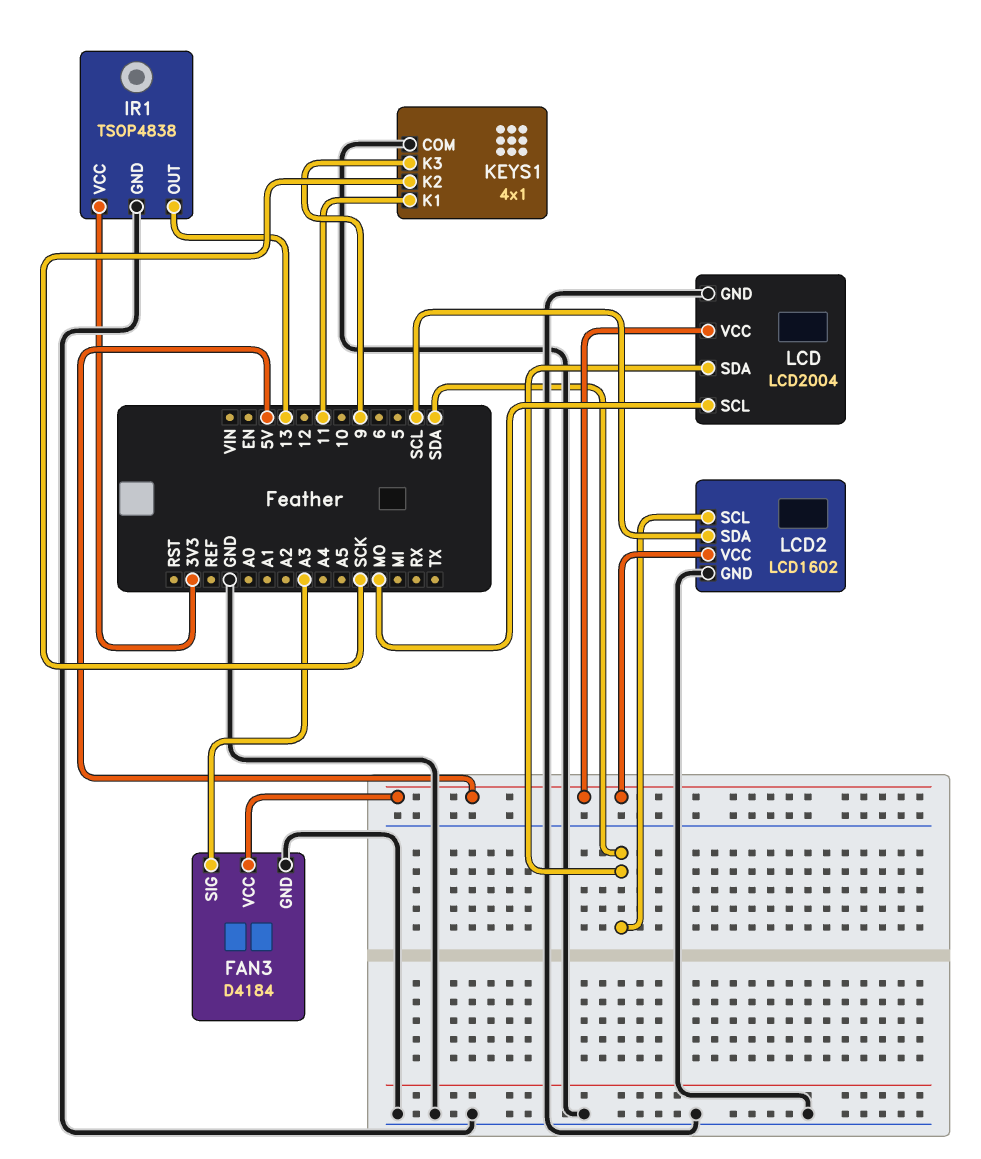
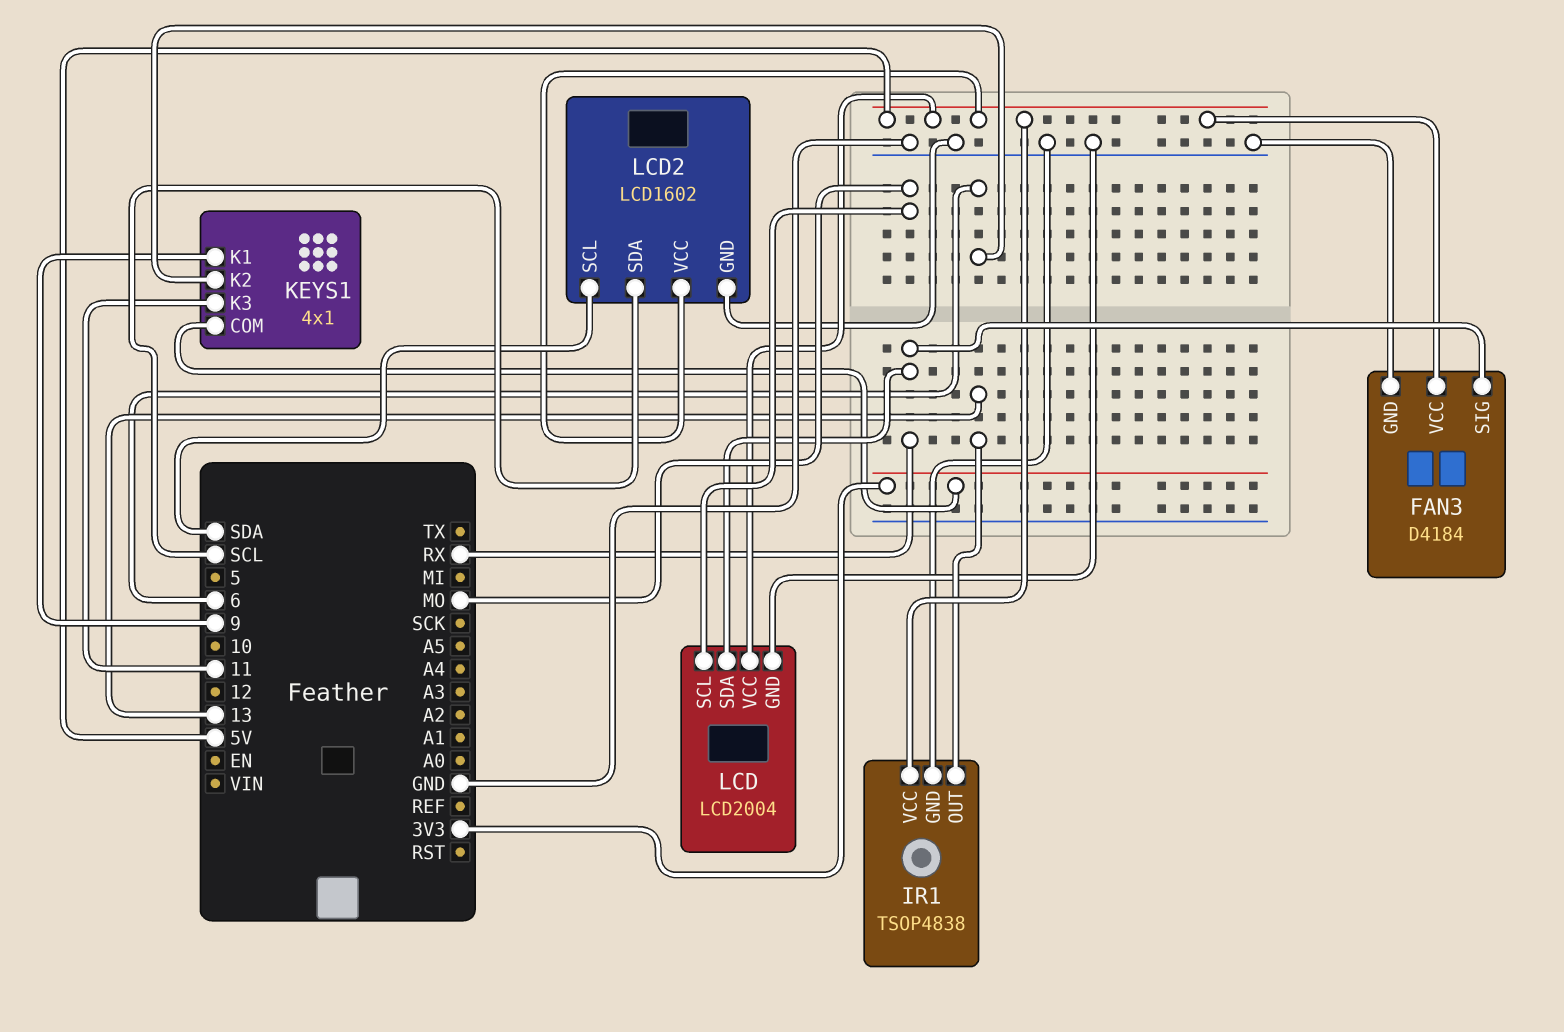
FAN3 pin SIG: A3 -> RX
IR1 pin VCC: 3V3 -> 5V
KEYS1 pin COM: GND -> 3V3
KEYS1 pin K1: 11 -> 9
KEYS1 pin K2: SCK -> 6
KEYS1 pin K3: 9 -> 11
LCD pin SDA: SDA -> RX

